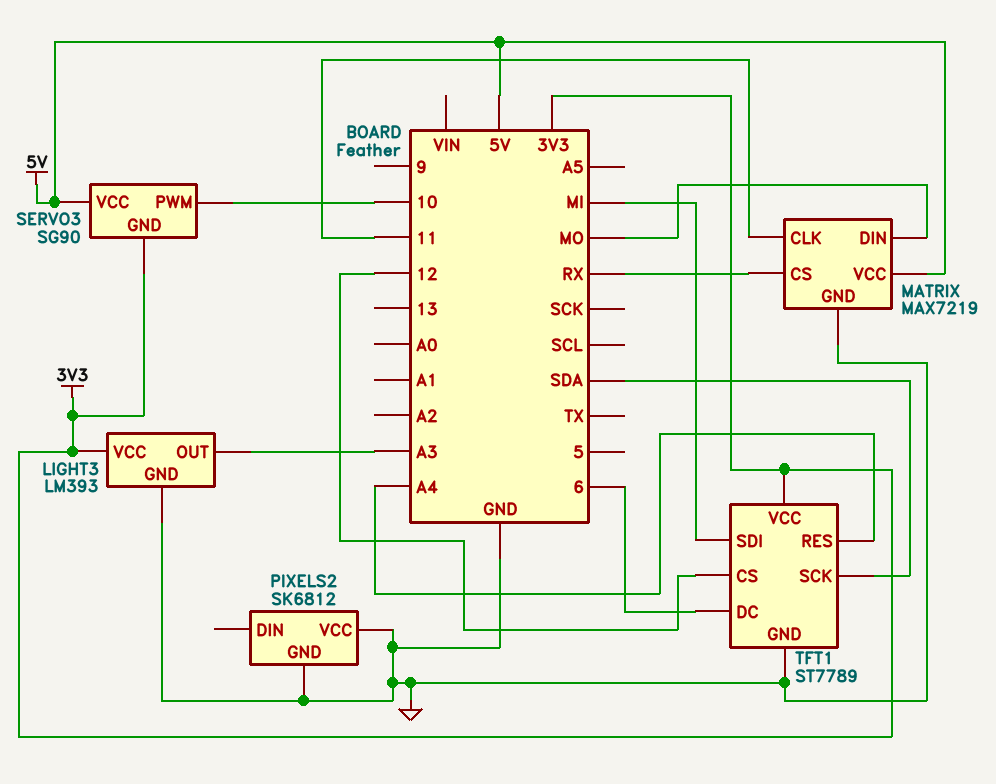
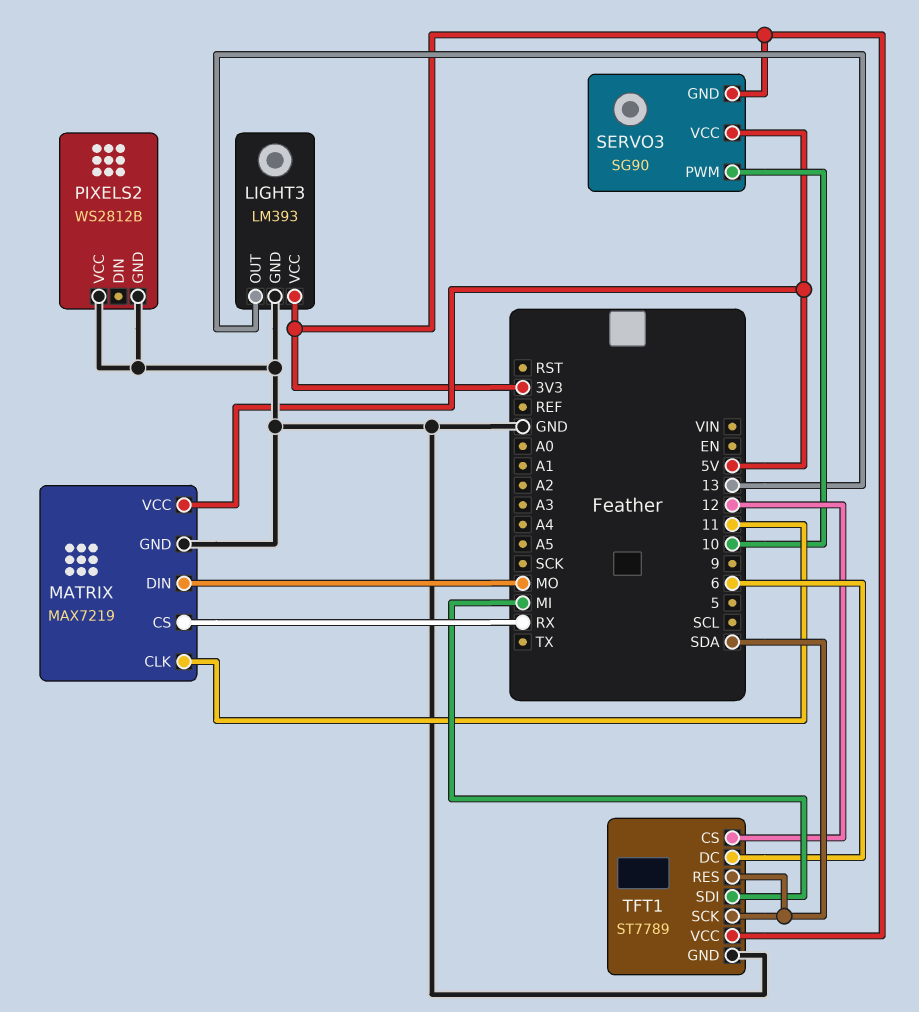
LIGHT3 pin OUT: A3 -> 13
PIXELS2: SK6812 -> WS2812B
TFT1 pin RES: A4 -> SDA

